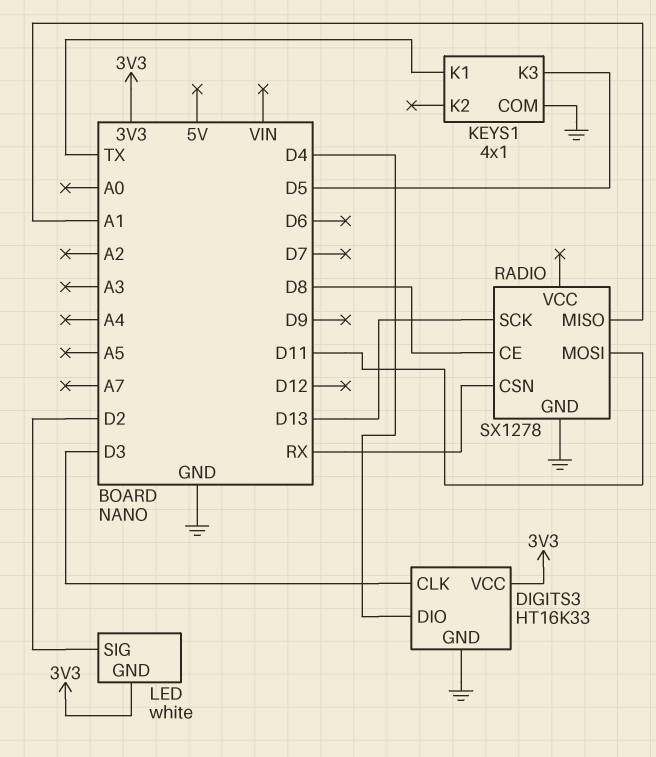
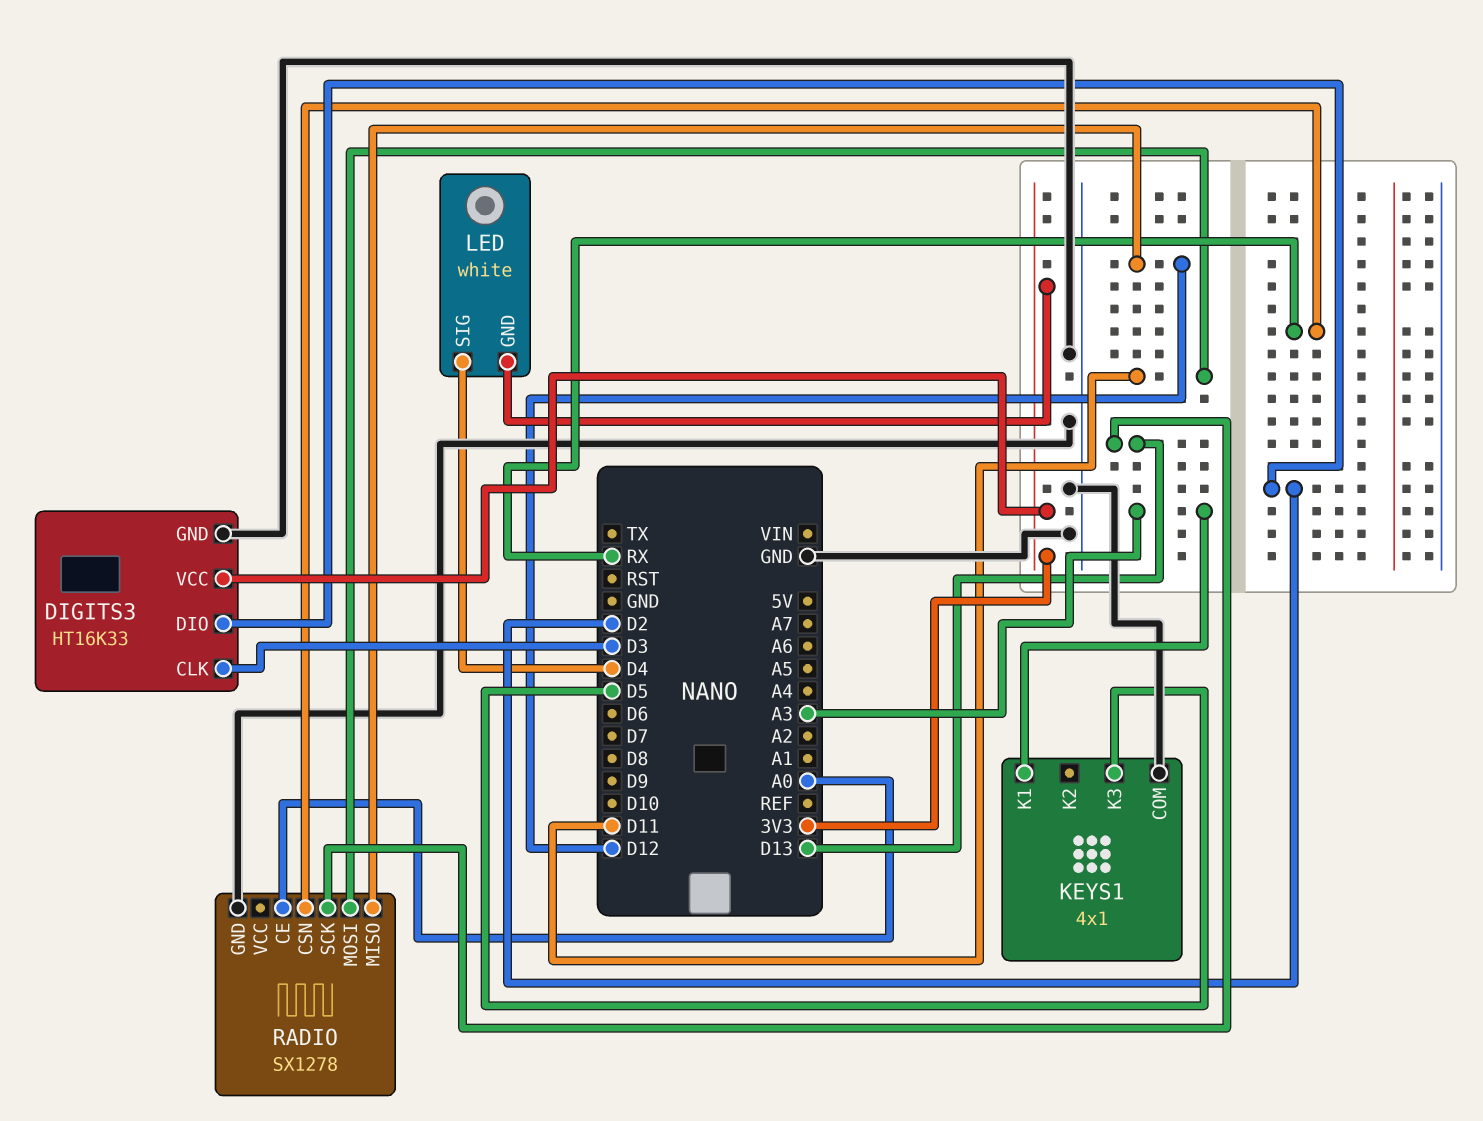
DIGITS3 pin DIO: D4 -> D2
KEYS1 pin K1: TX -> A3
LED pin SIG: D2 -> D4
RADIO pin CE: D8 -> A0
RADIO pin MISO: A1 -> D12

